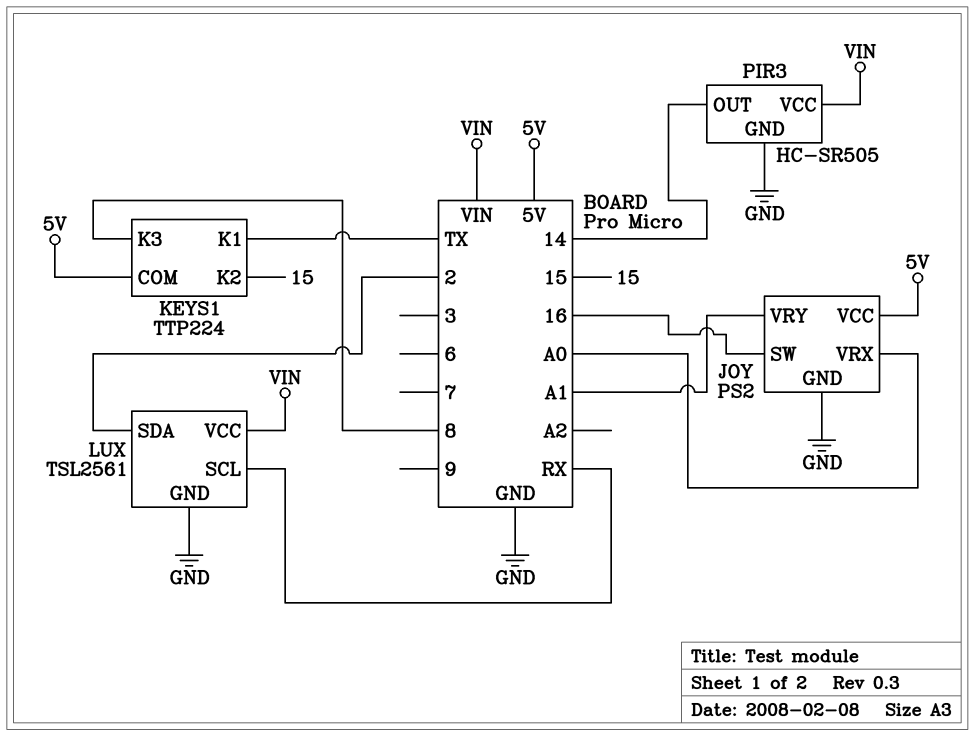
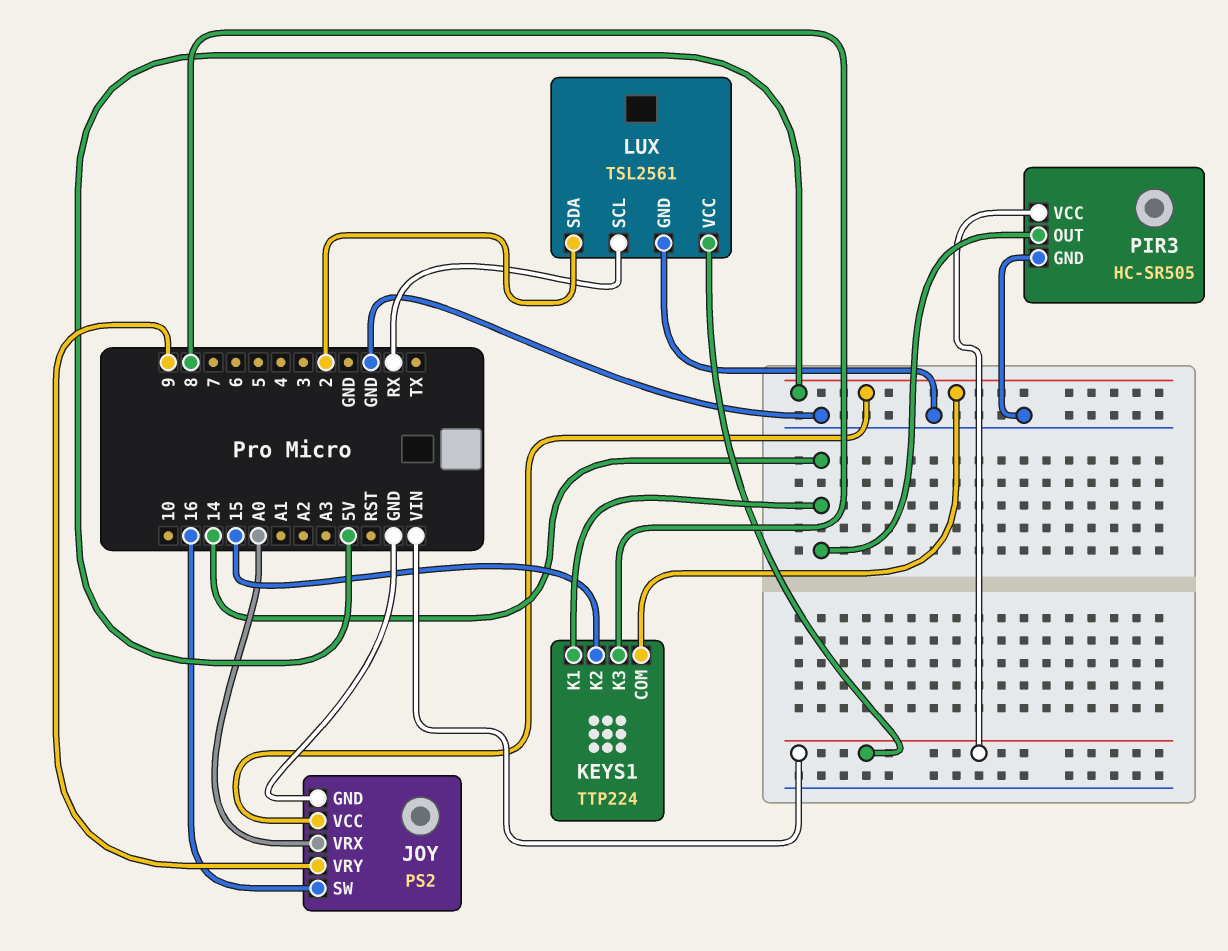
JOY pin VRY: A1 -> 9
KEYS1 pin K1: TX -> 14

